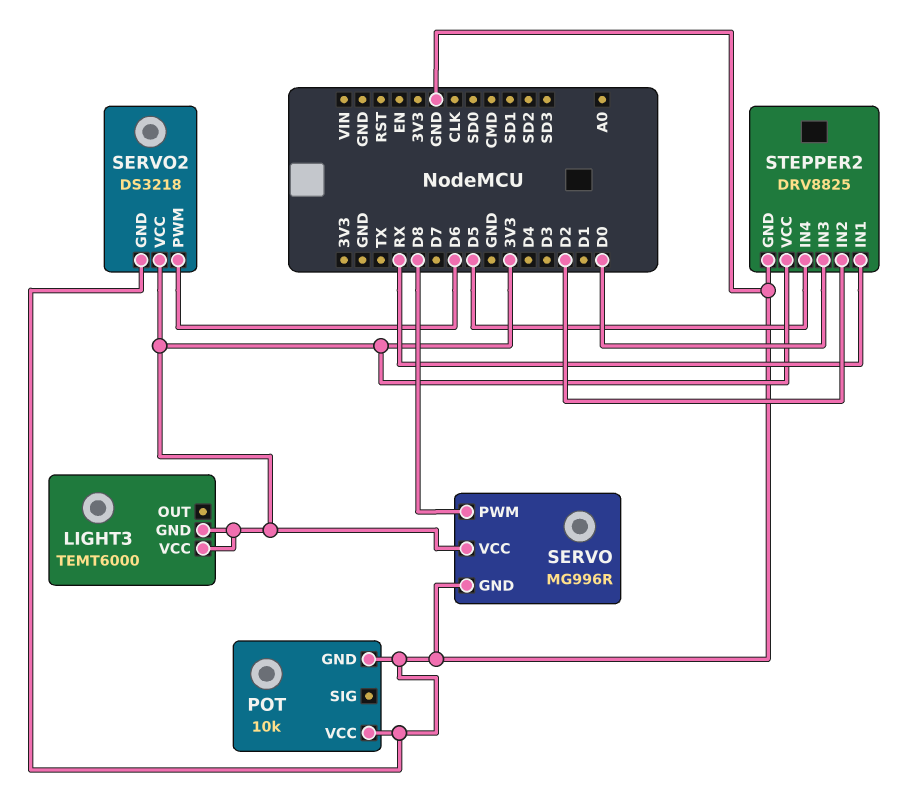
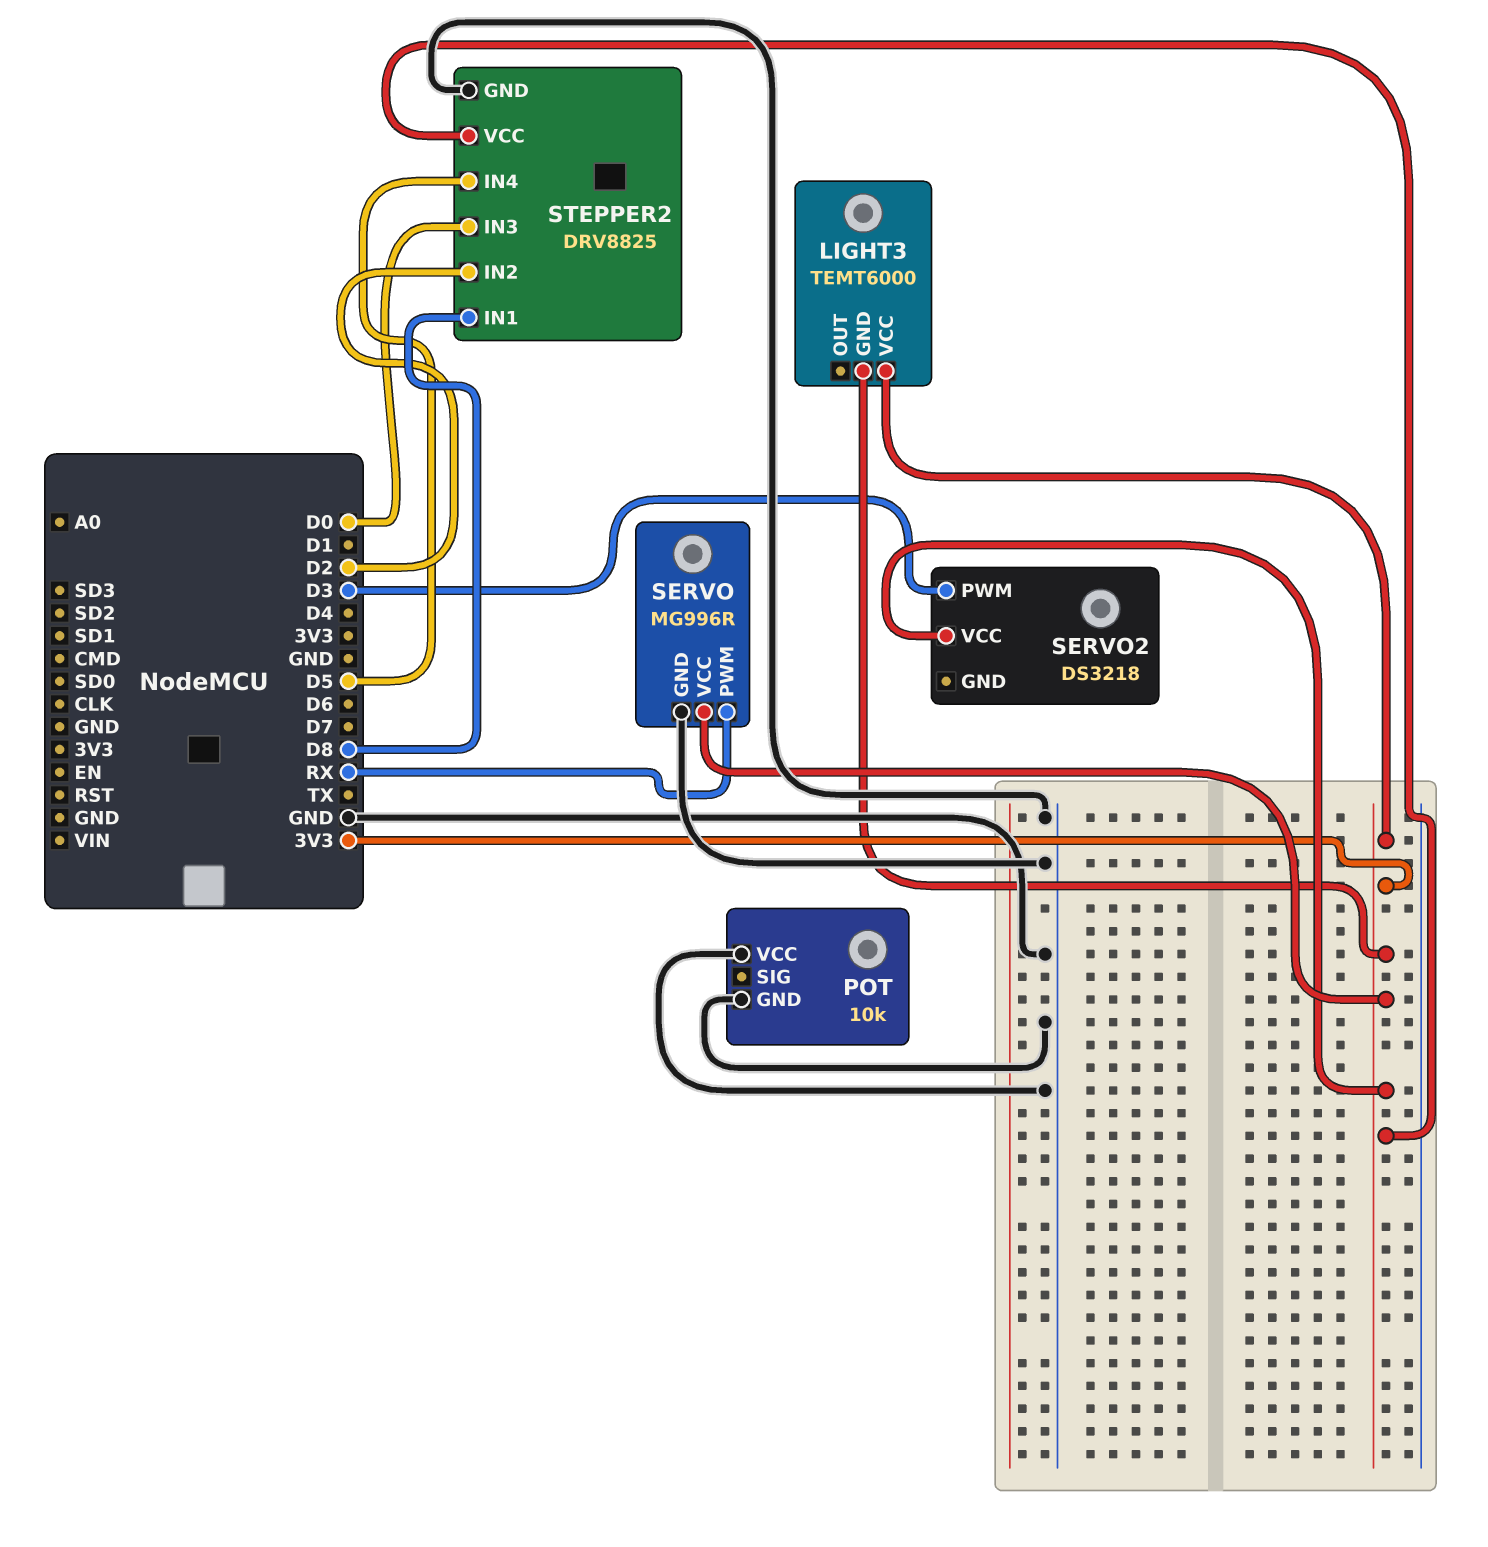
SERVO pin PWM: D8 -> RX
SERVO2 pin GND: GND -> none
SERVO2 pin PWM: D6 -> D3
STEPPER2 pin IN1: RX -> D8

